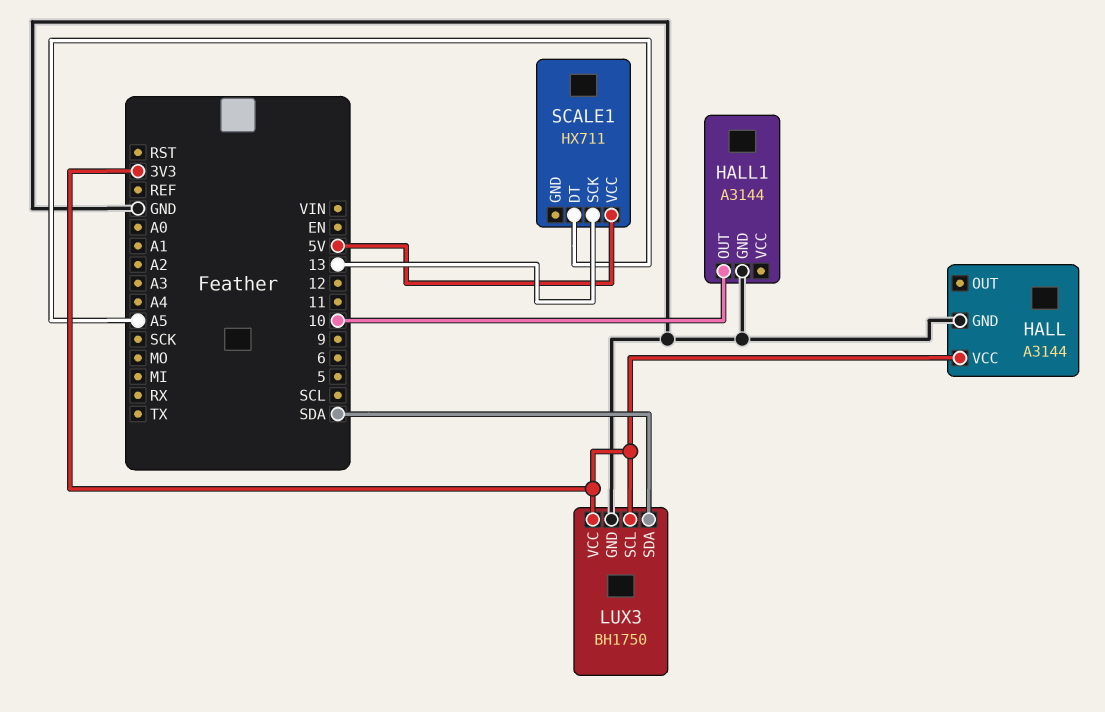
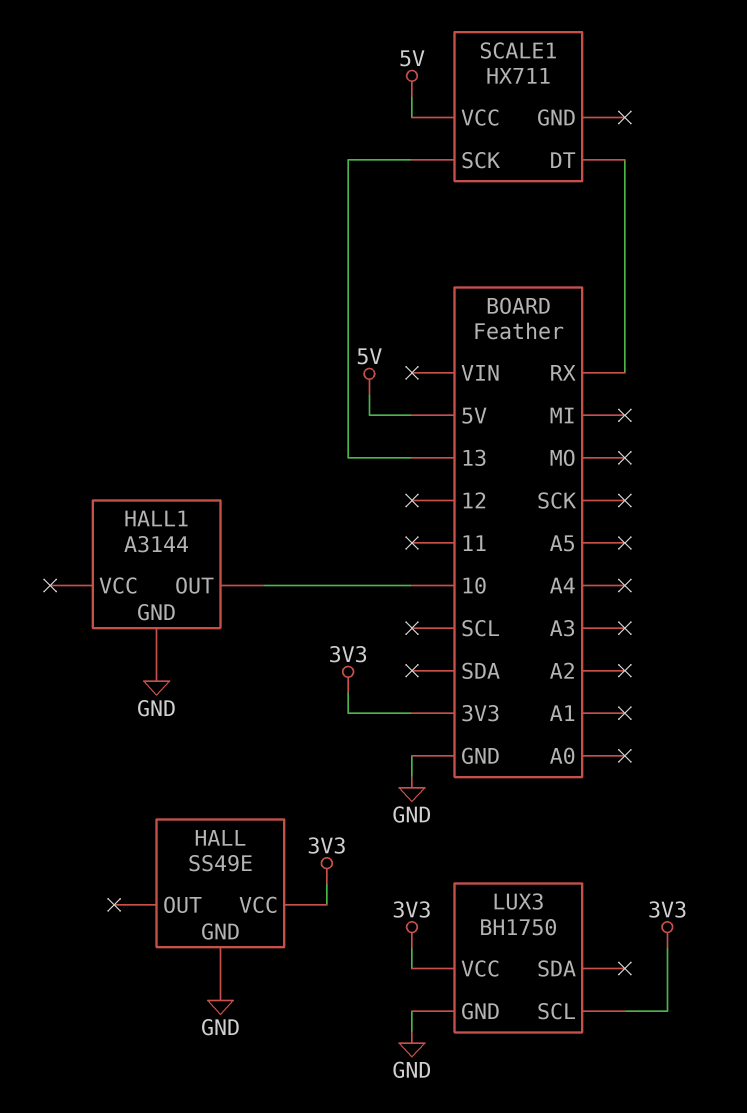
HALL: A3144 -> SS49E
LUX3 pin SDA: SDA -> none
SCALE1 pin DT: A5 -> RX

